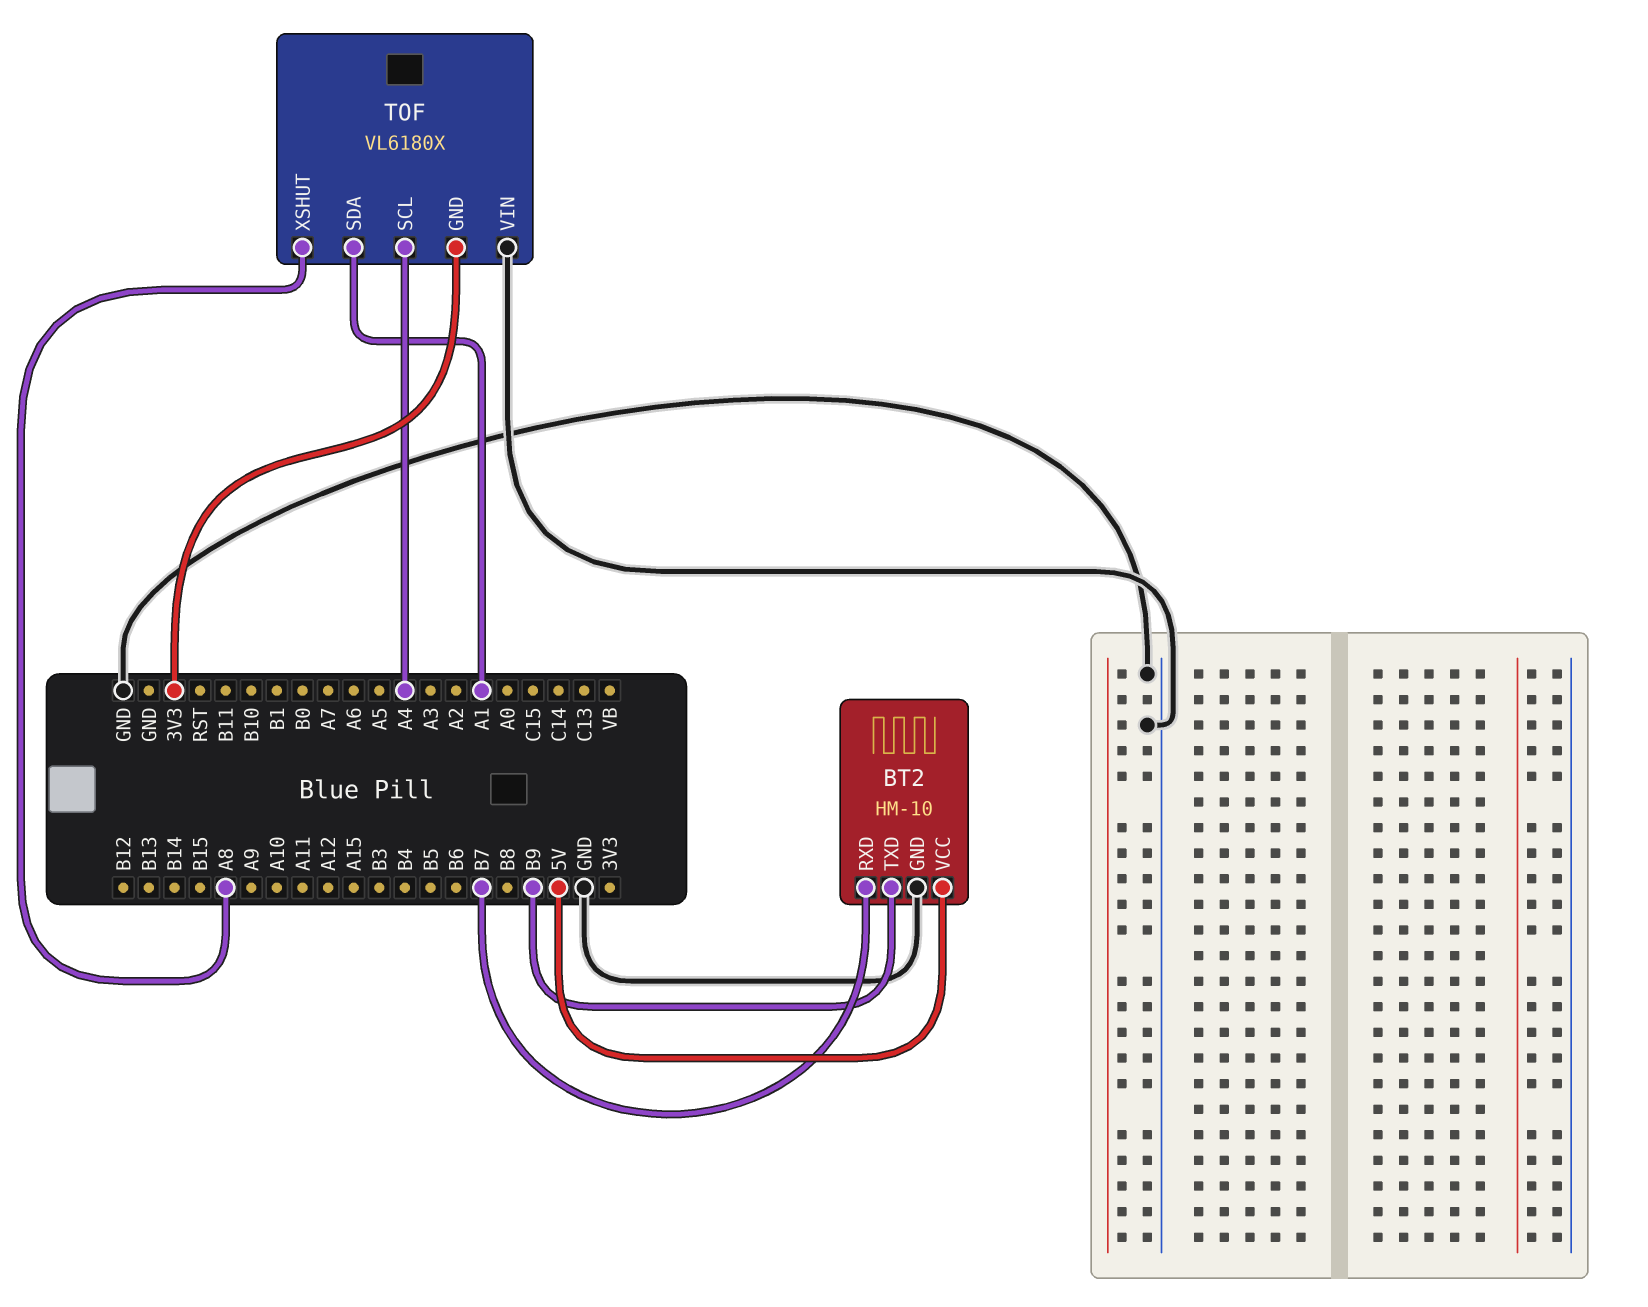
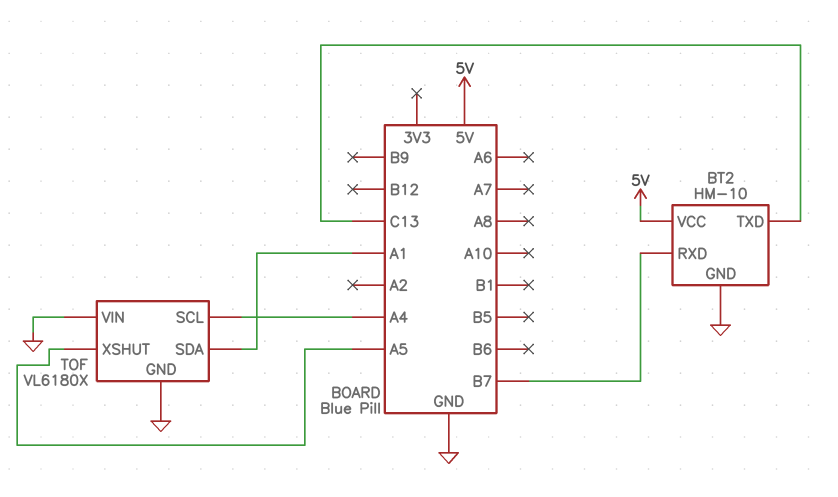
BT2 pin TXD: B9 -> C13
TOF pin GND: 3V3 -> GND
TOF pin XSHUT: A8 -> A5

